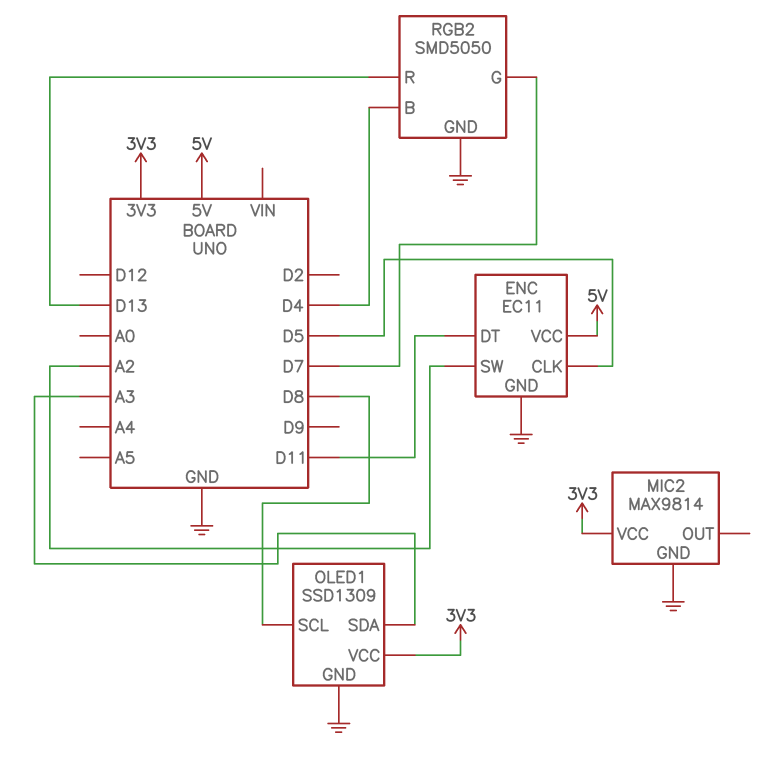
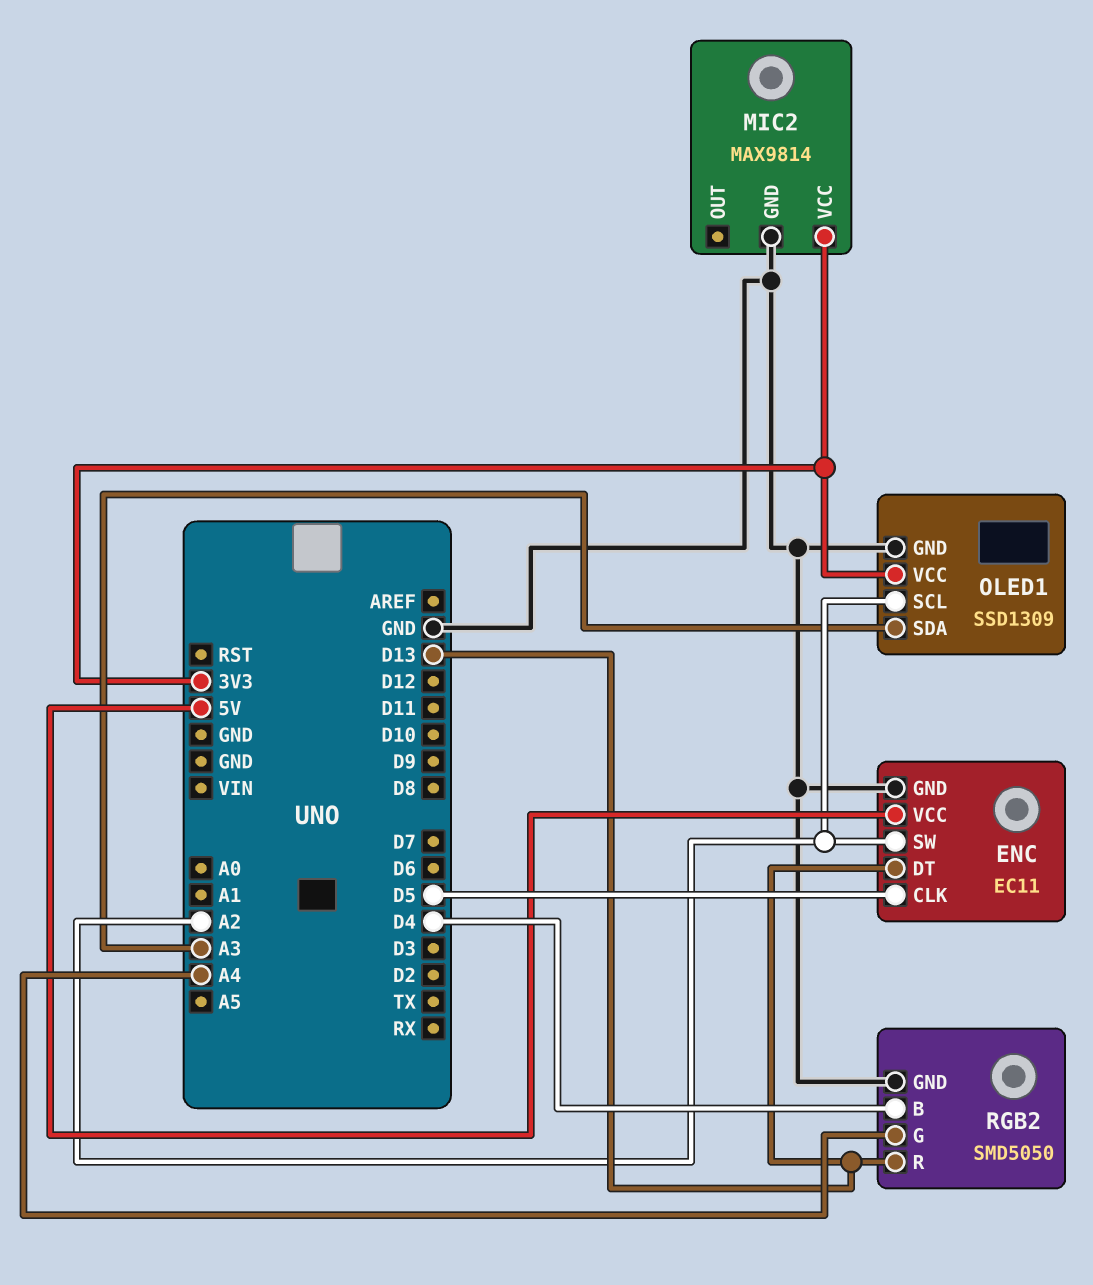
ENC pin DT: D11 -> D13
OLED1 pin SCL: D8 -> A2
RGB2 pin G: D7 -> A4

